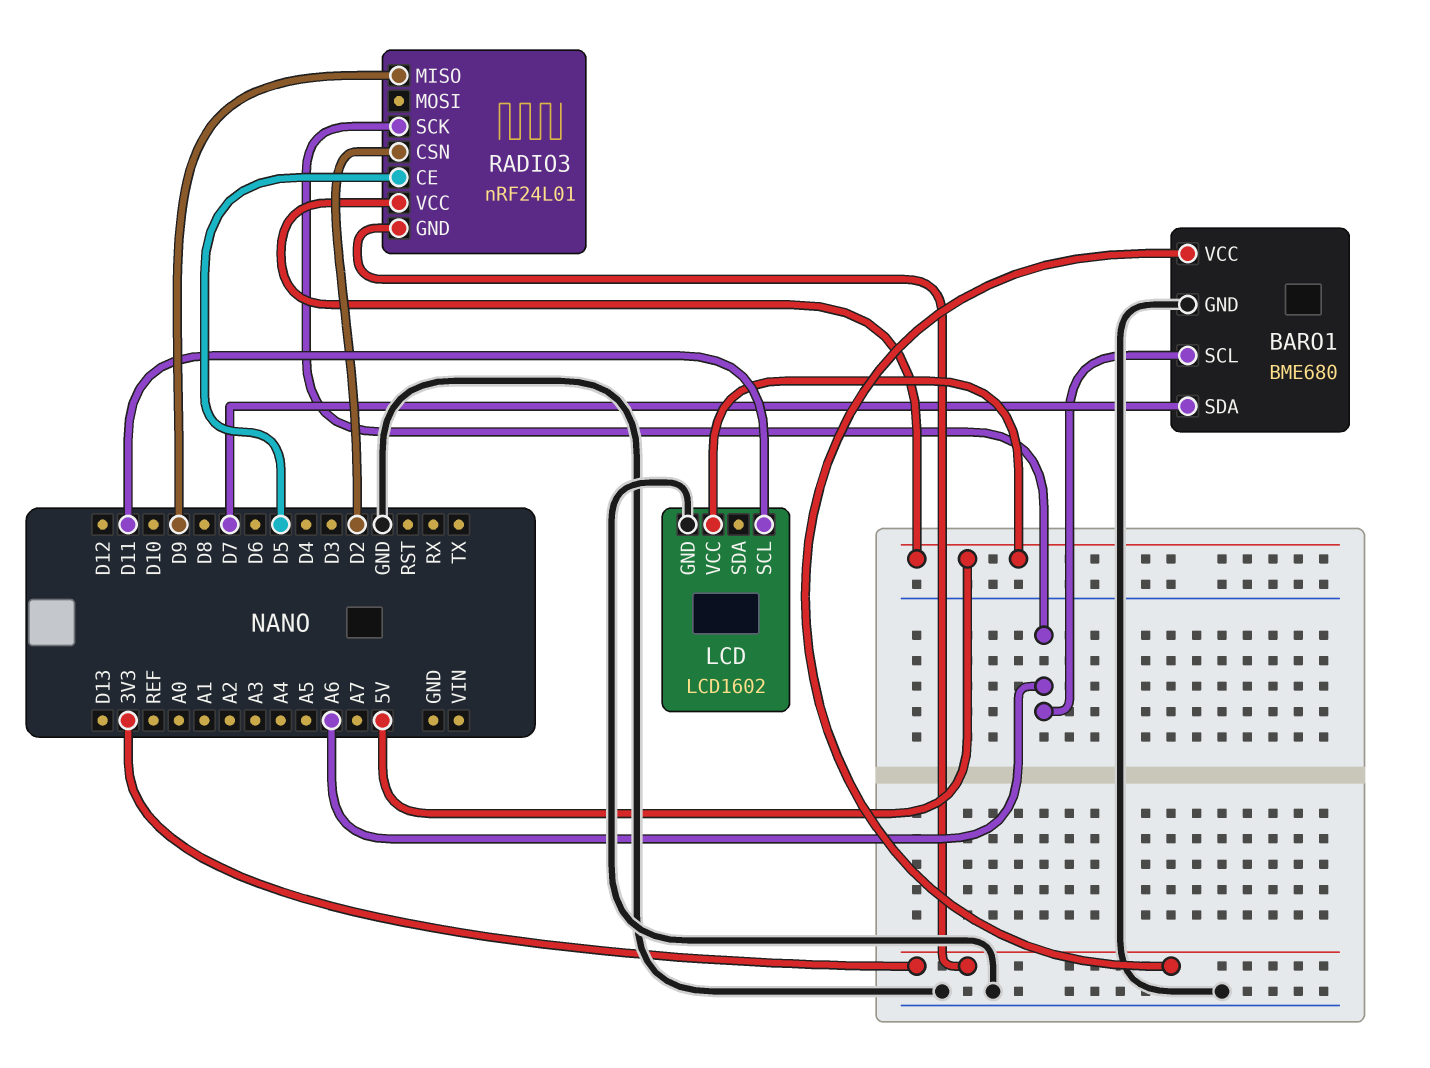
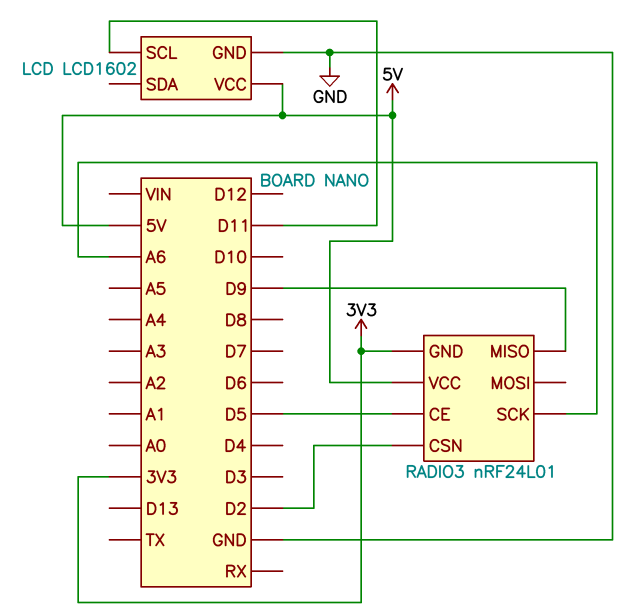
BARO1: BME680 -> none
BARO1 pin GND: GND -> none
BARO1 pin SCL: A6 -> none
BARO1 pin SDA: D7 -> none
BARO1 pin VCC: 3V3 -> none

